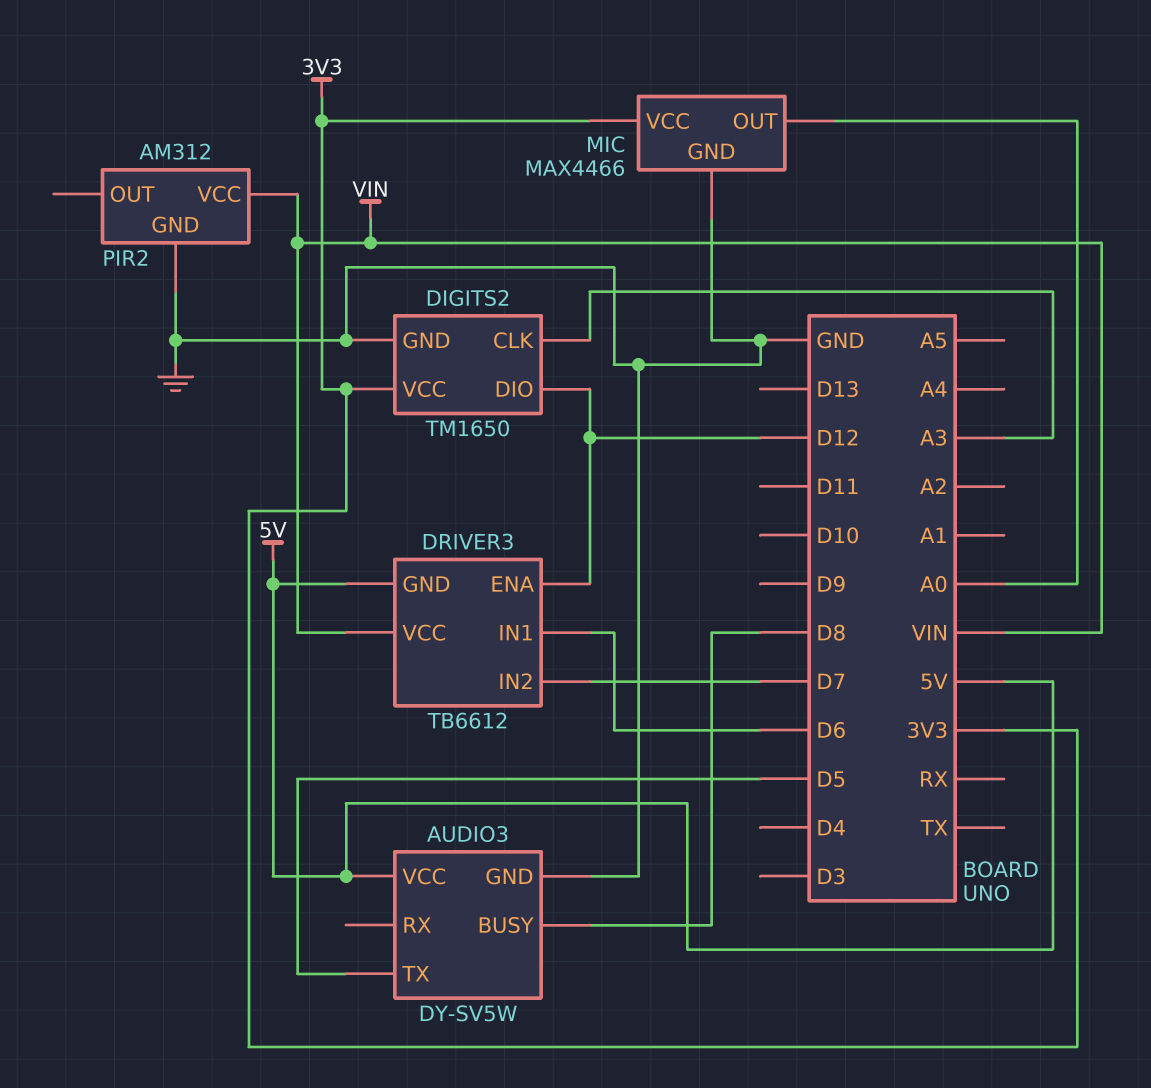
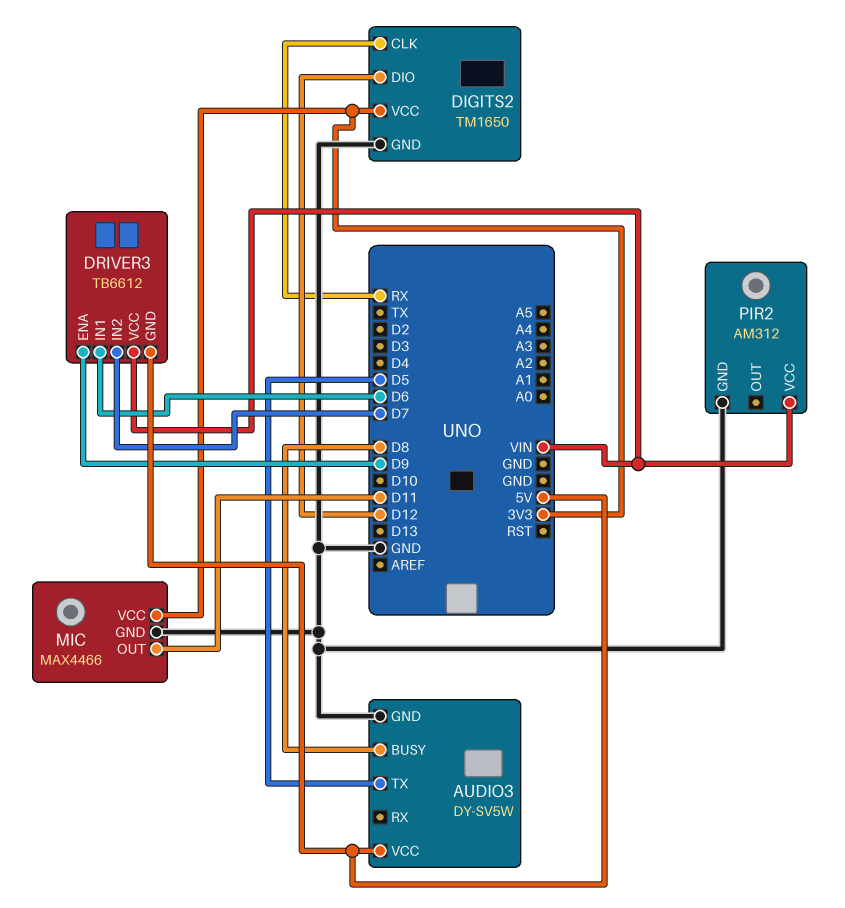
DIGITS2 pin CLK: A3 -> RX
DRIVER3 pin ENA: D12 -> D9
MIC pin OUT: A0 -> D11

